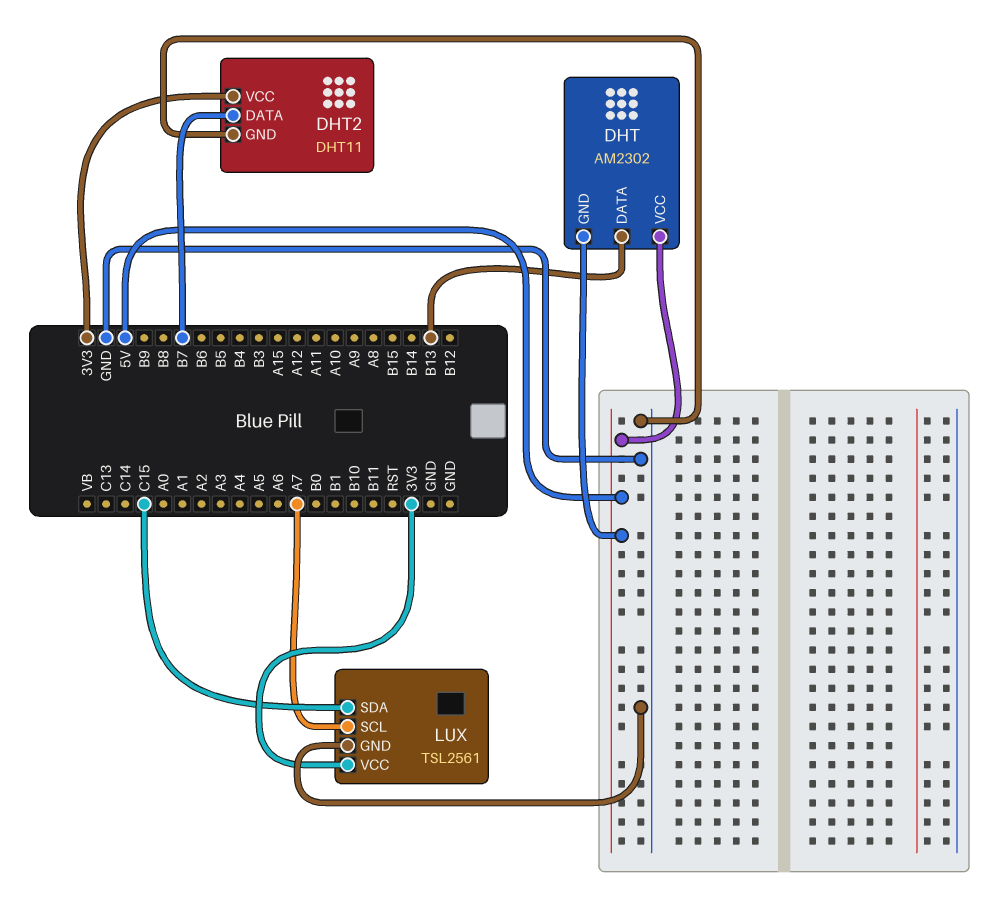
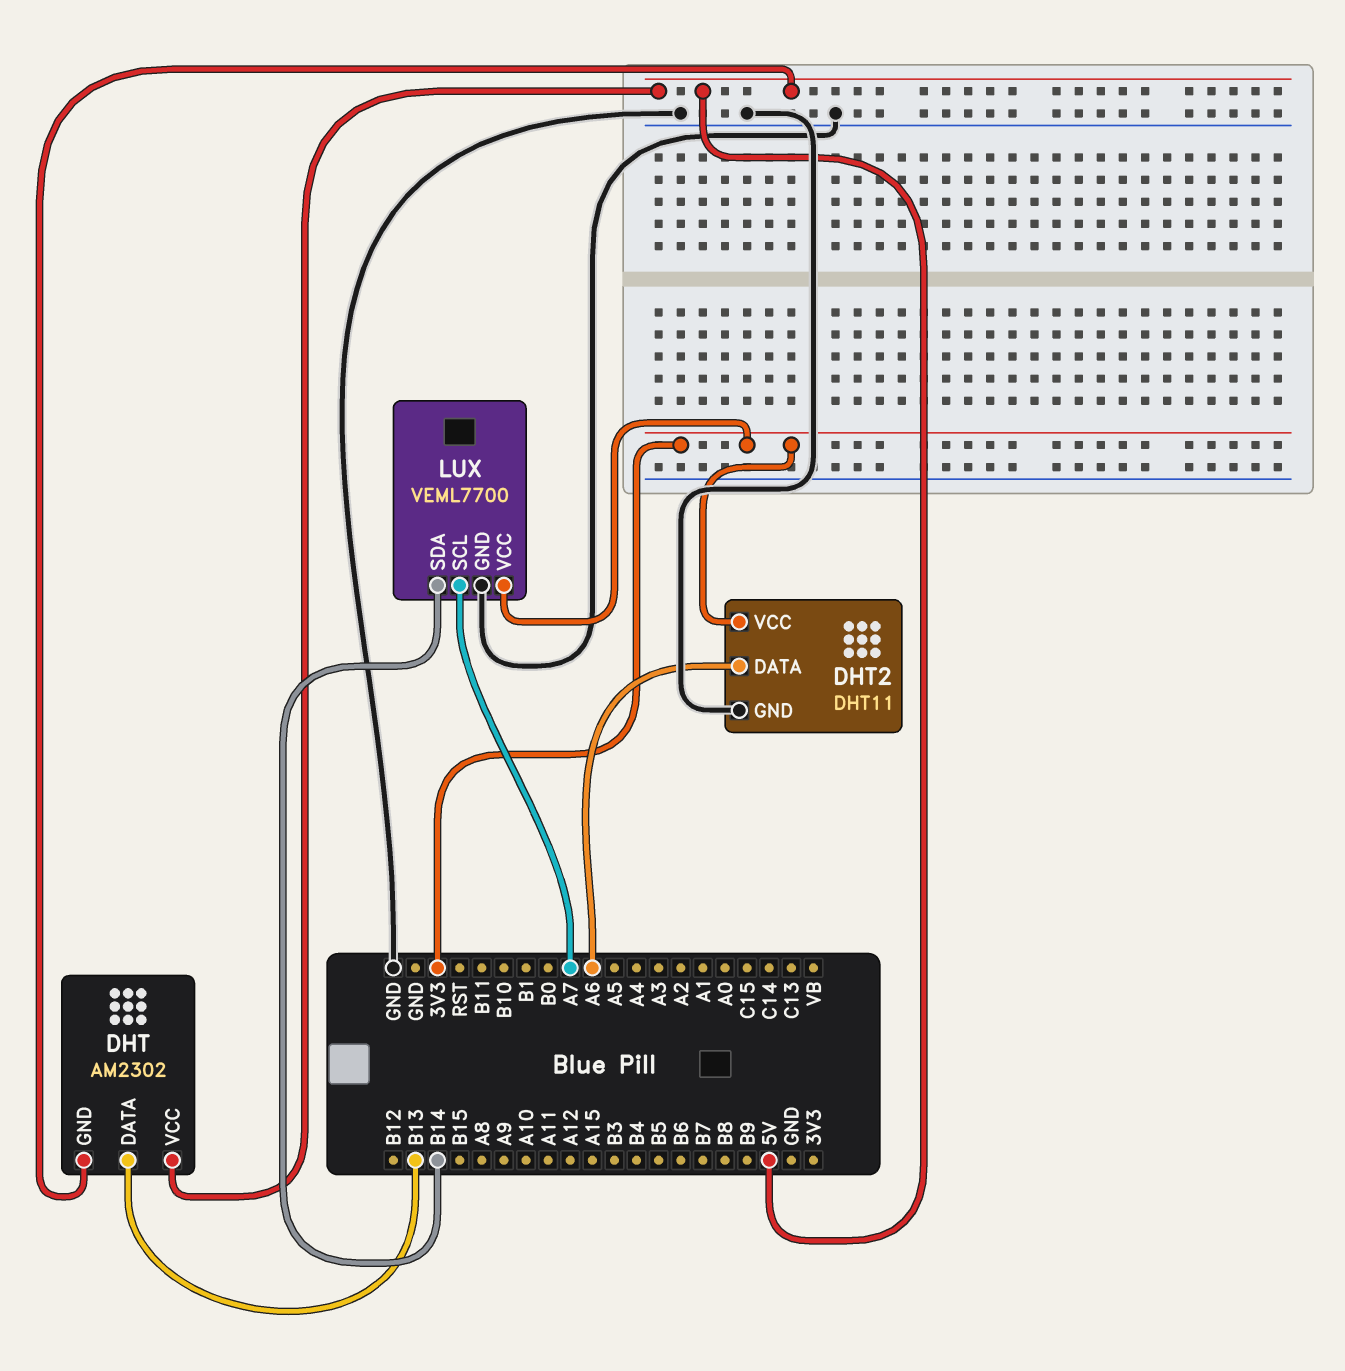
DHT2 pin DATA: B7 -> A6
LUX: TSL2561 -> VEML7700
LUX pin SDA: C15 -> B14

